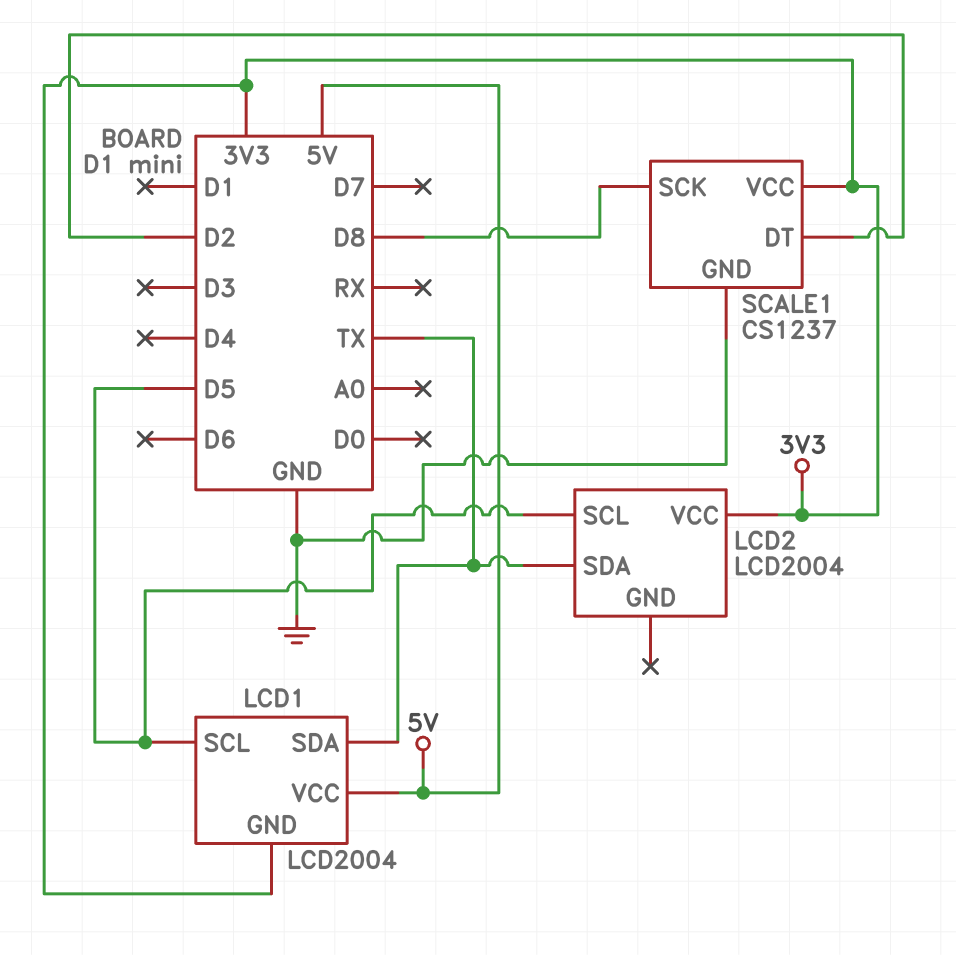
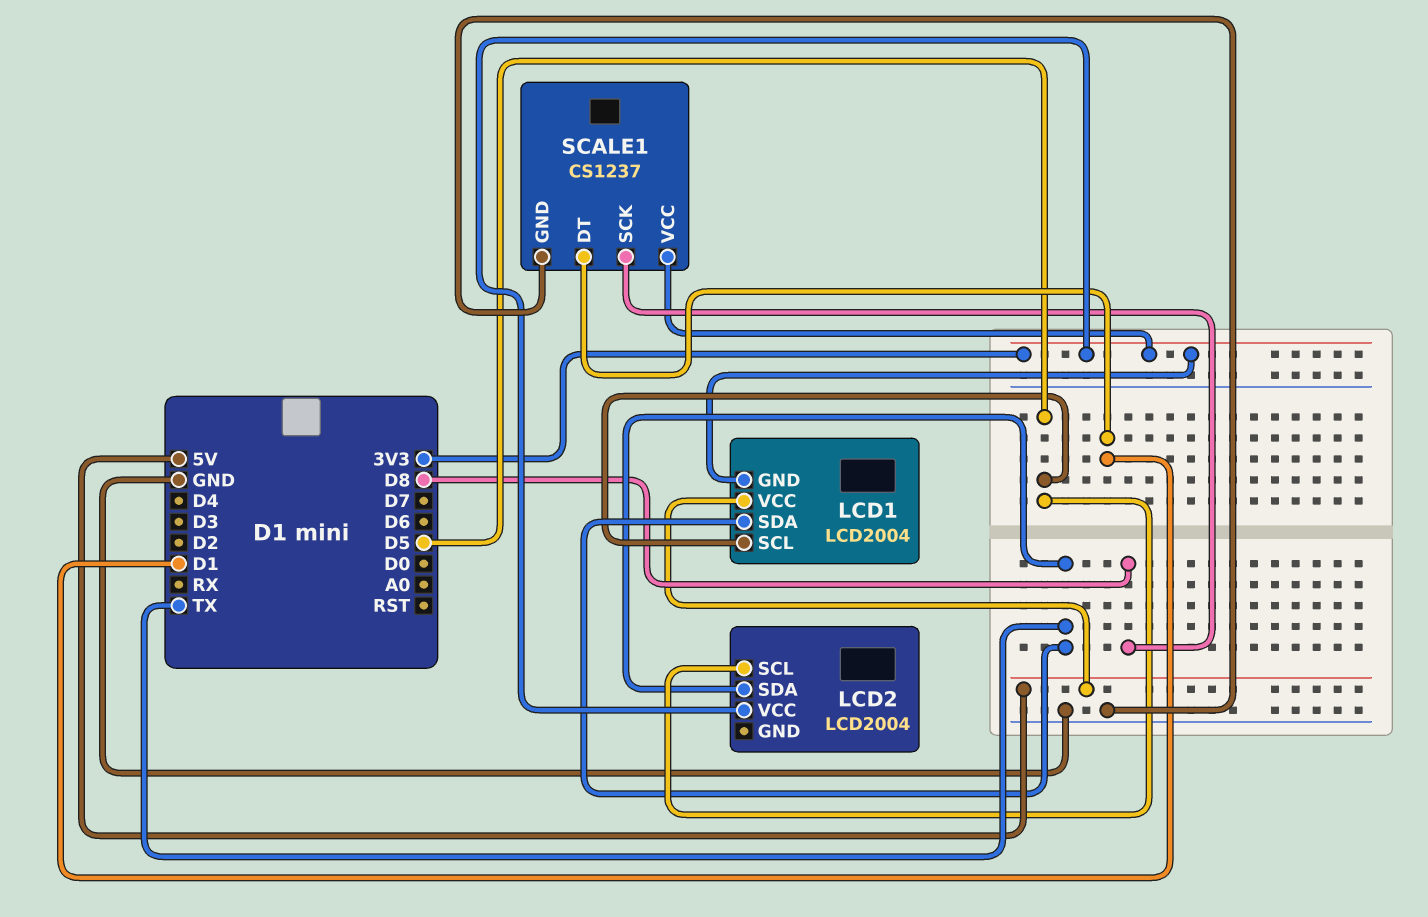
SCALE1 pin DT: D2 -> D1

